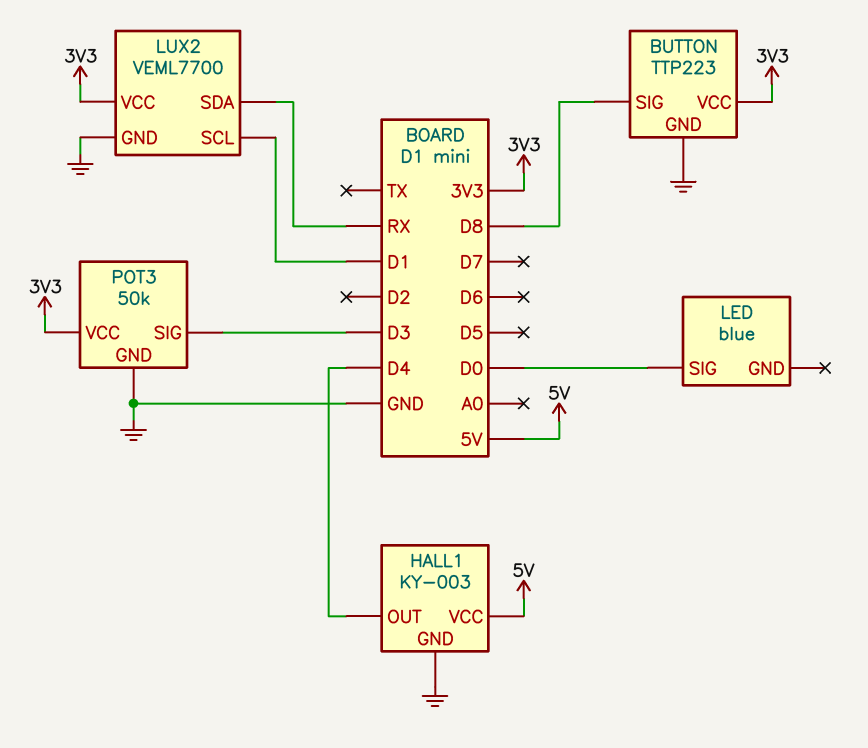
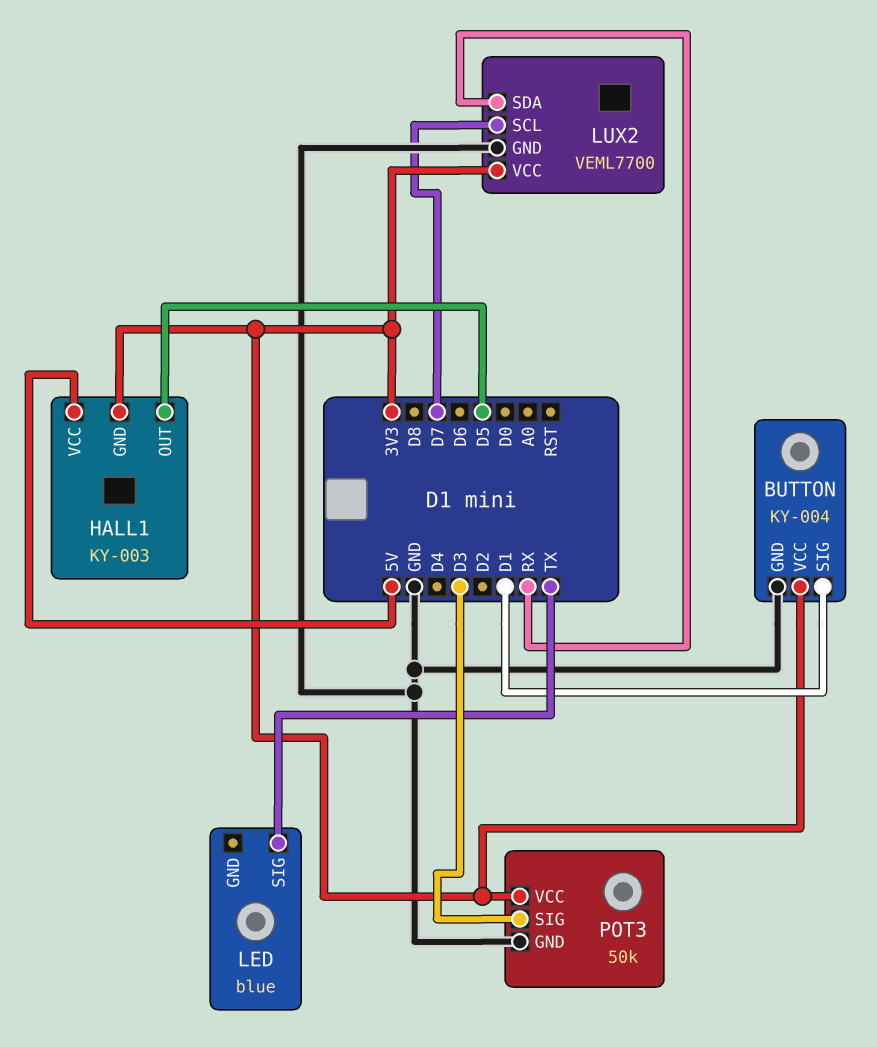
BUTTON: TTP223 -> KY-004
BUTTON pin SIG: D8 -> D1
HALL1 pin GND: GND -> 3V3
HALL1 pin OUT: D4 -> D5
LED pin SIG: D0 -> TX
LUX2 pin SCL: D1 -> D7

